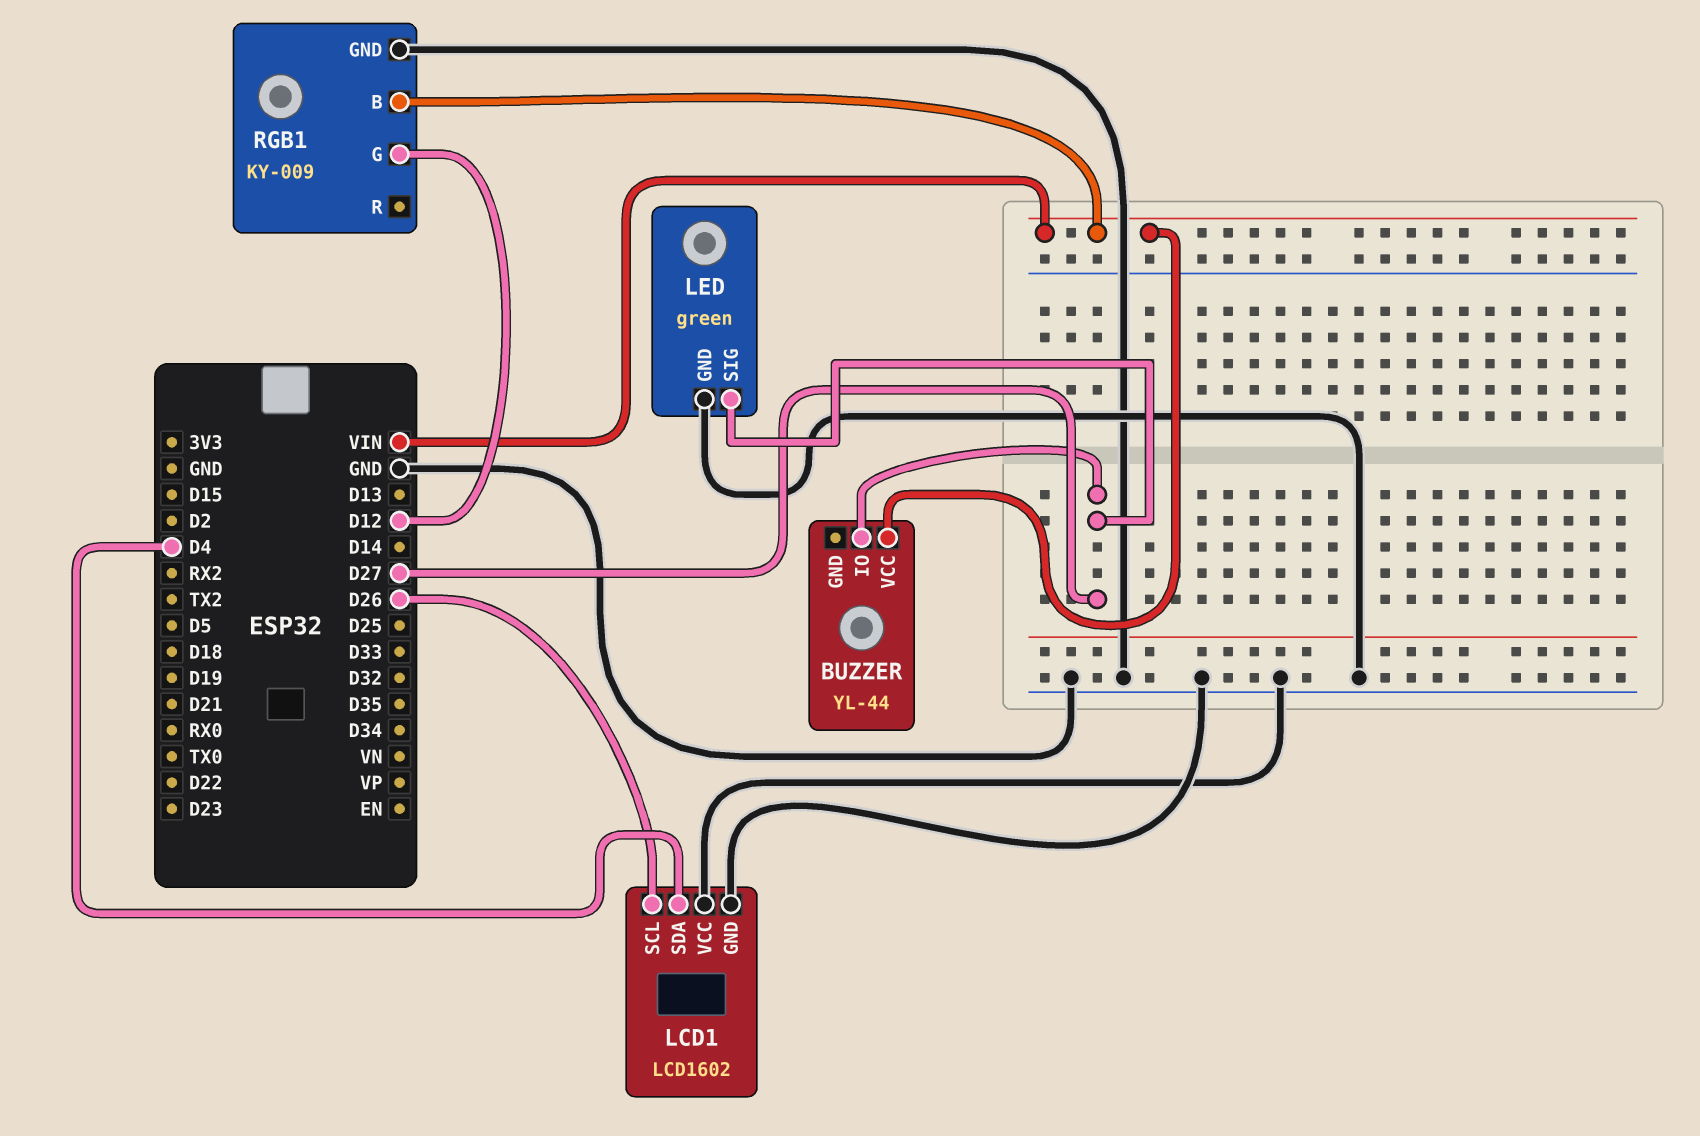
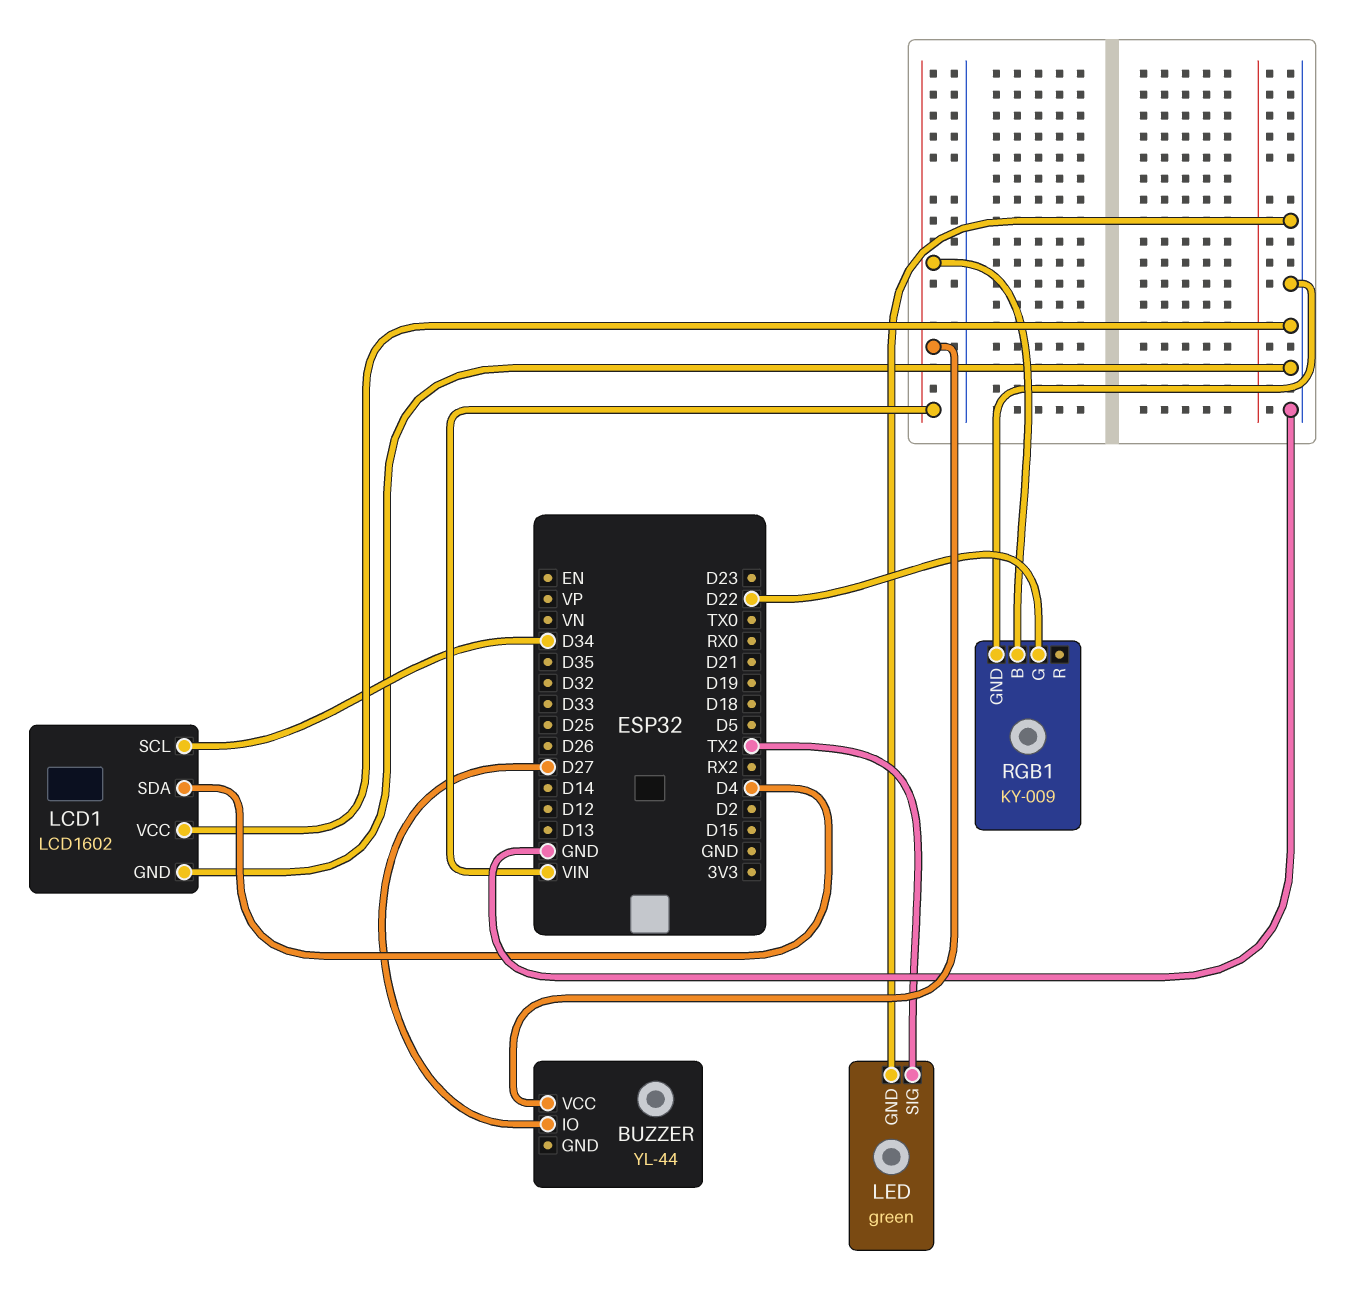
LCD1 pin SCL: D26 -> D34
LED pin SIG: D27 -> TX2
RGB1 pin G: D12 -> D22

